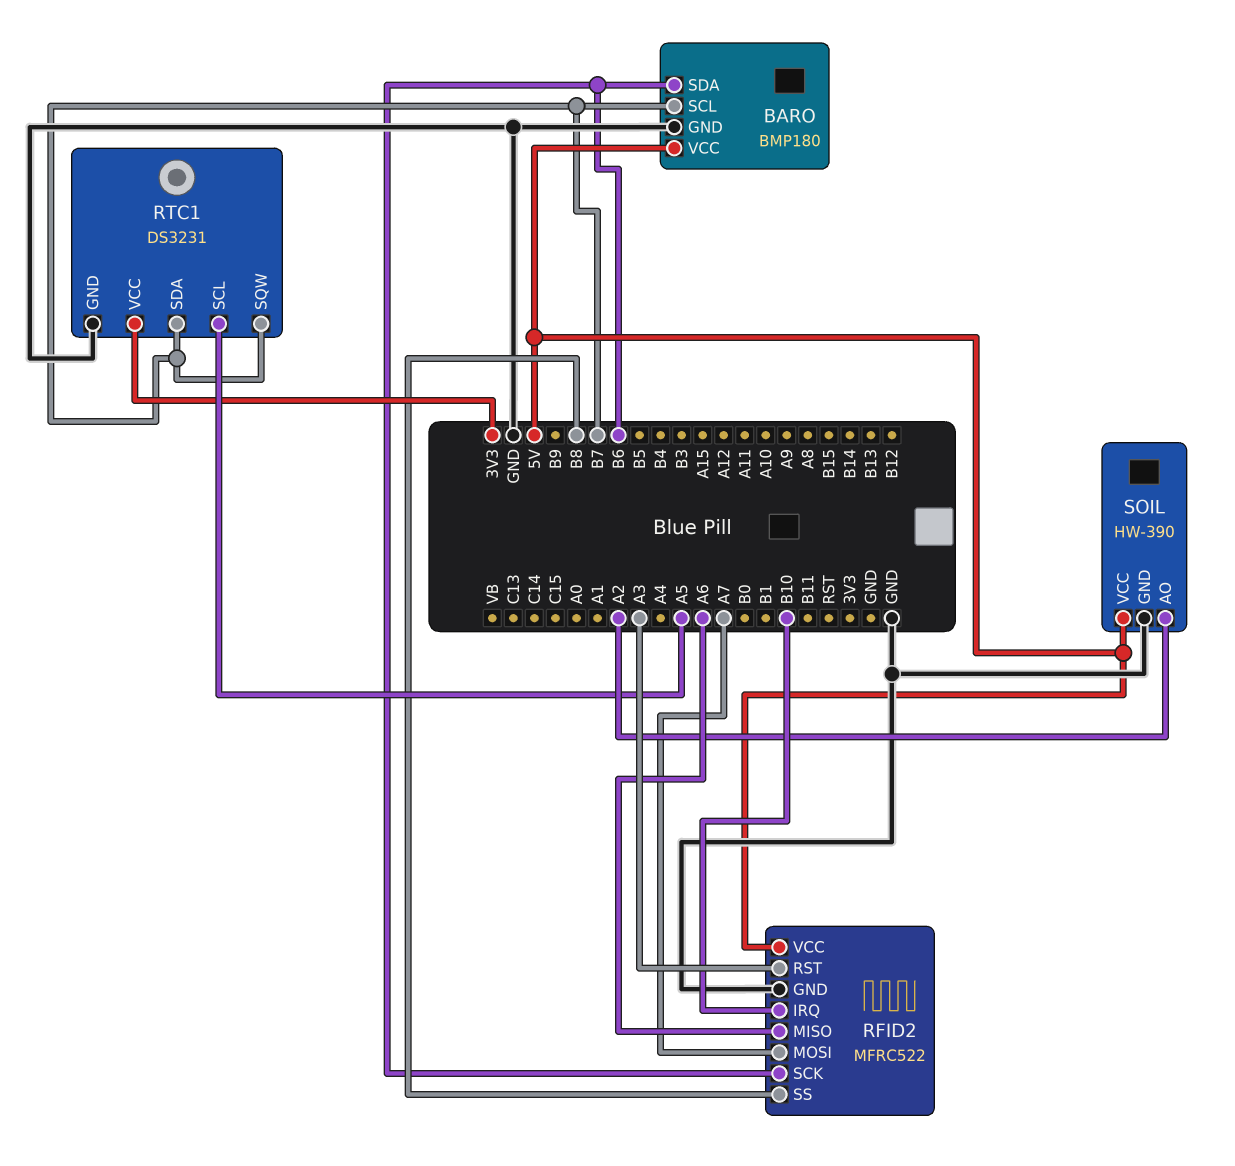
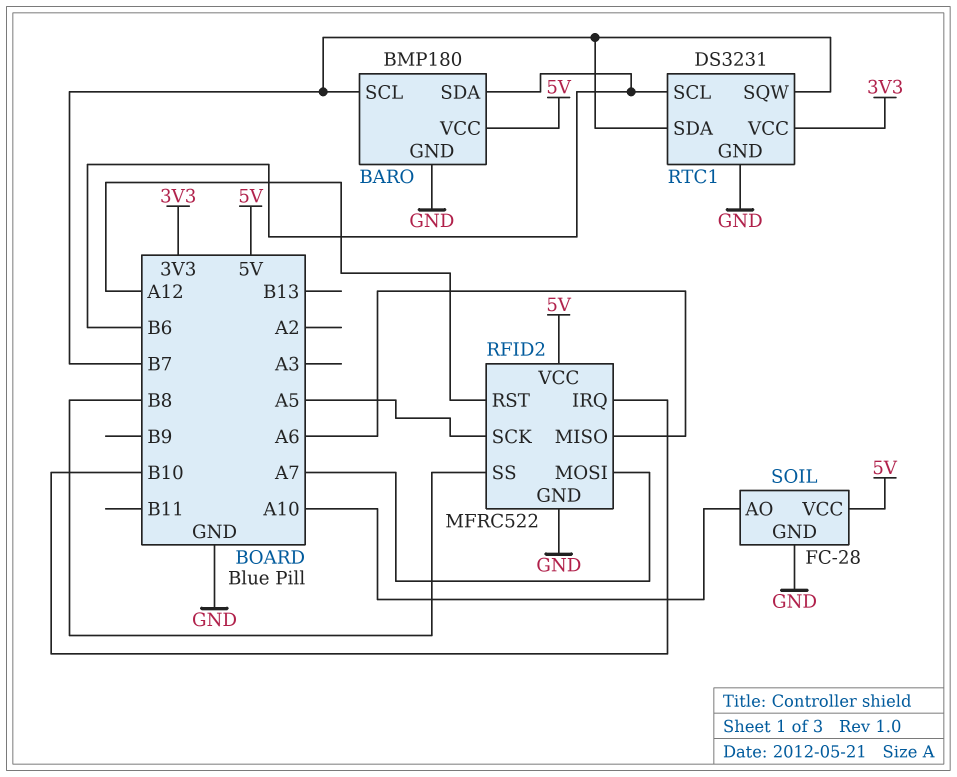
RFID2 pin RST: A3 -> A12
RFID2 pin SCK: B6 -> A5
RTC1 pin SCL: A5 -> B6
SOIL: HW-390 -> FC-28
SOIL pin AO: A2 -> A10

